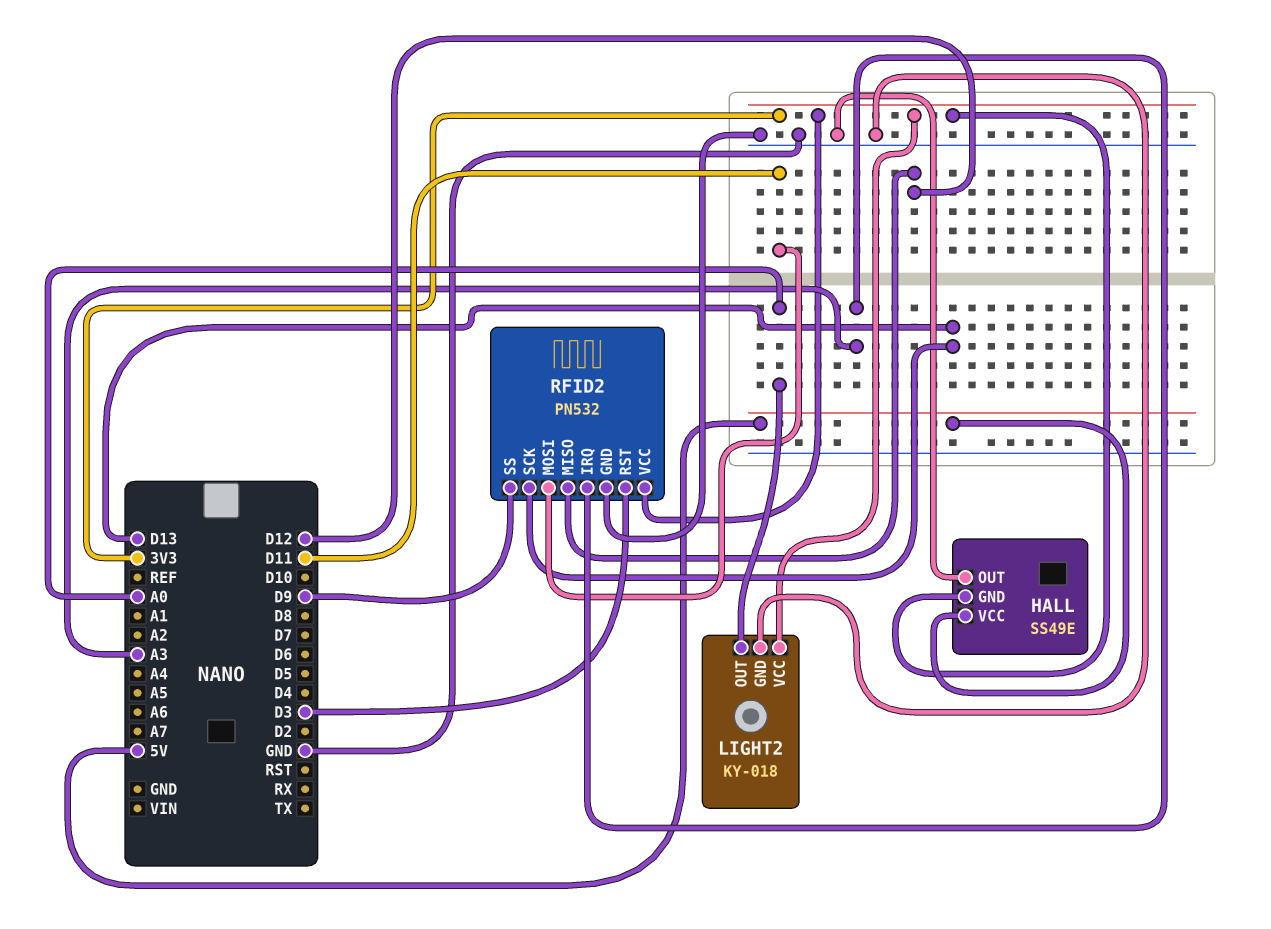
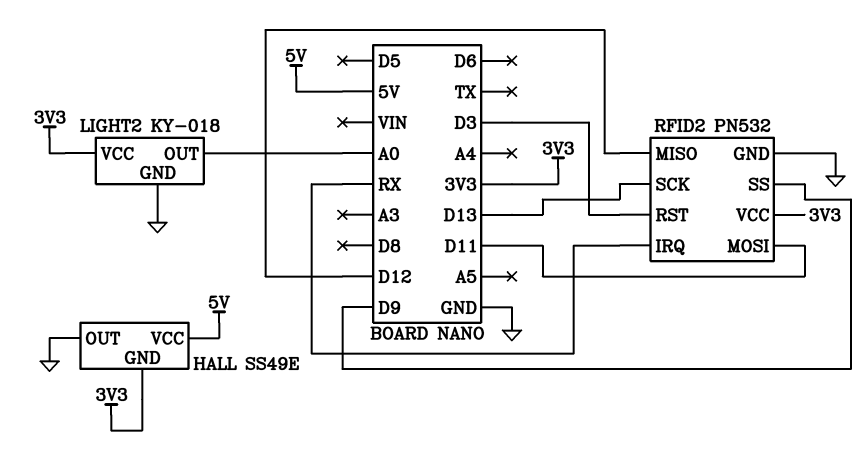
RFID2 pin IRQ: A3 -> RX

